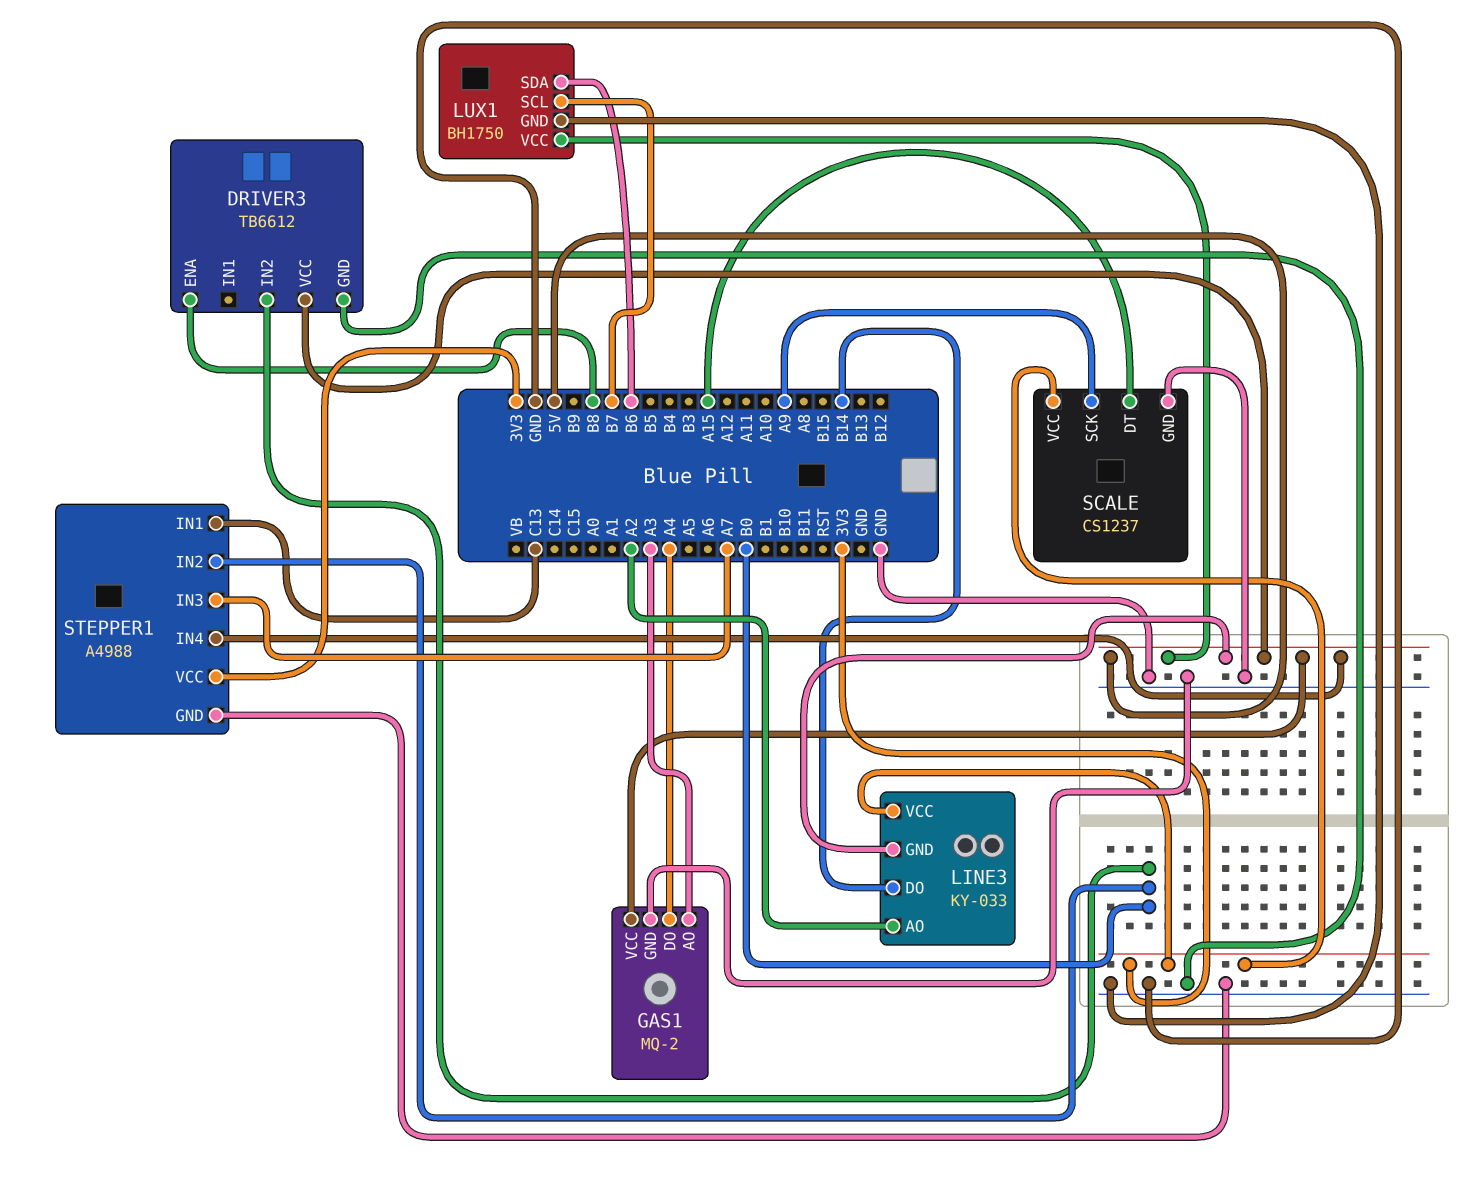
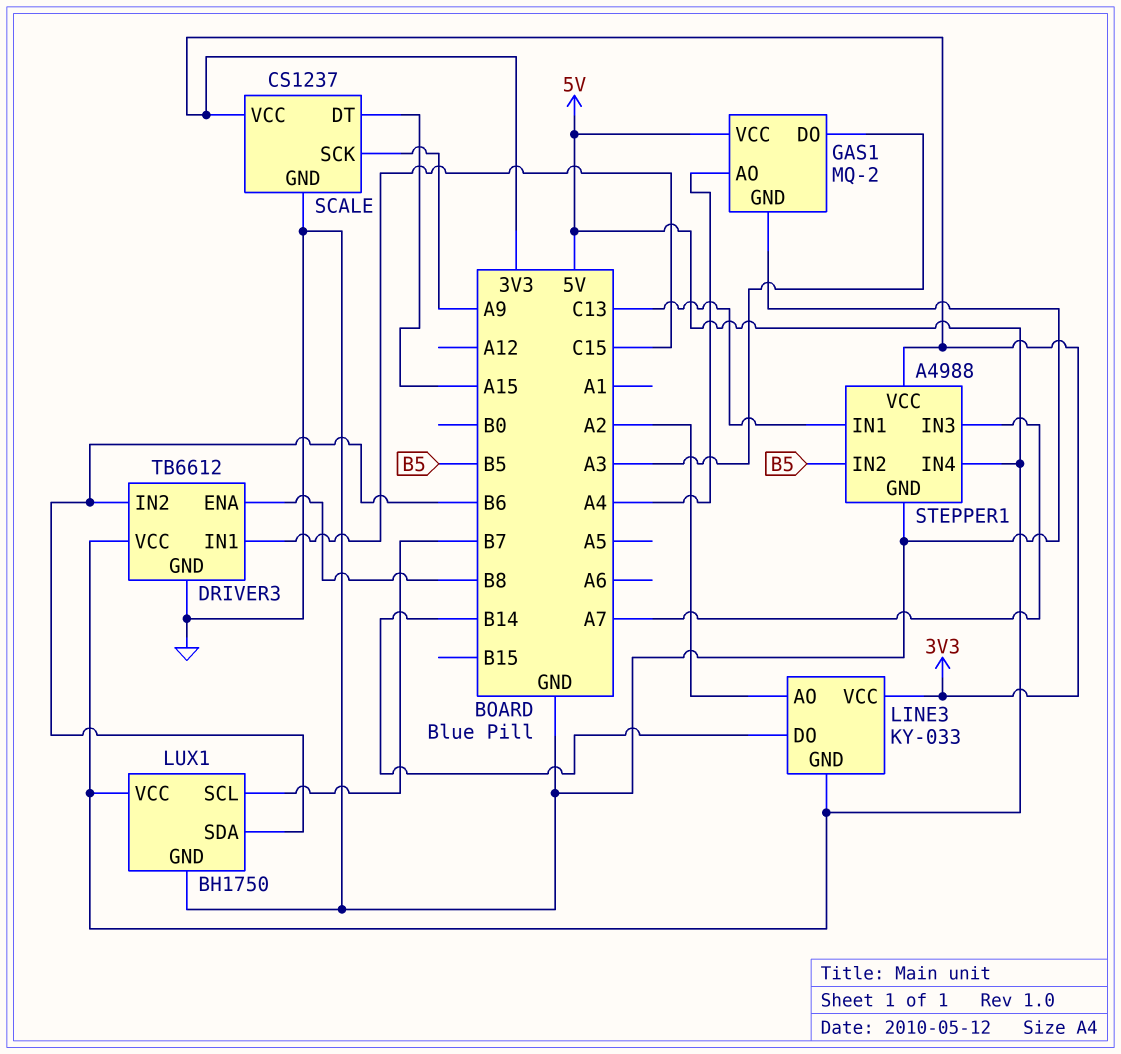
DRIVER3 pin IN1: none -> C15
DRIVER3 pin IN2: B0 -> B6
GAS1 pin AO: A3 -> A4
GAS1 pin DO: A4 -> A3
STEPPER1 pin IN2: B0 -> B5

